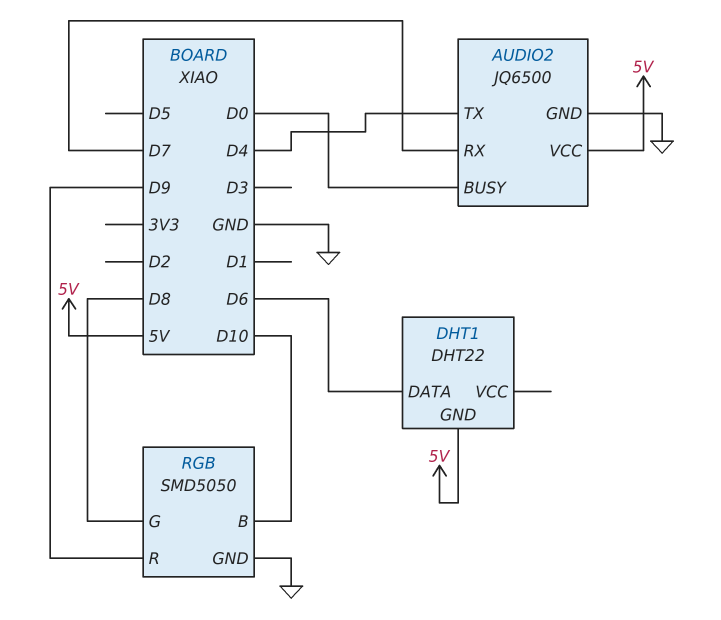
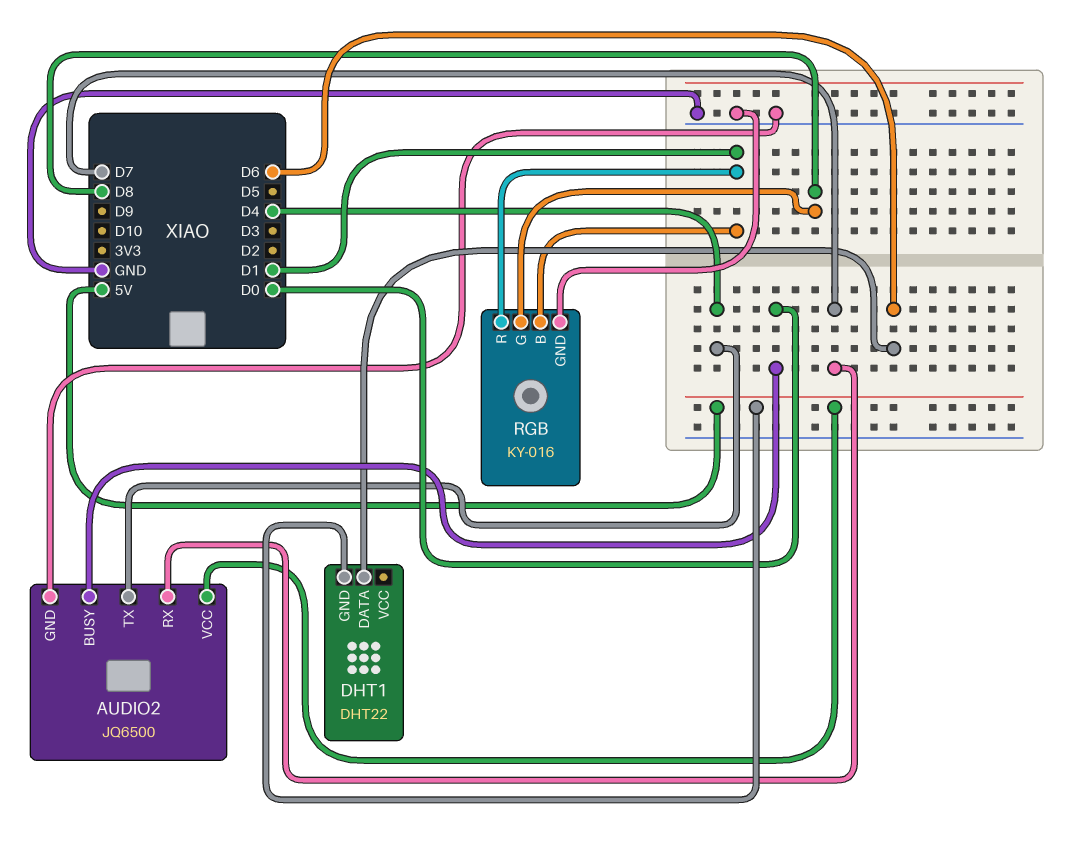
RGB: SMD5050 -> KY-016
RGB pin B: D10 -> D1
RGB pin R: D9 -> D1

